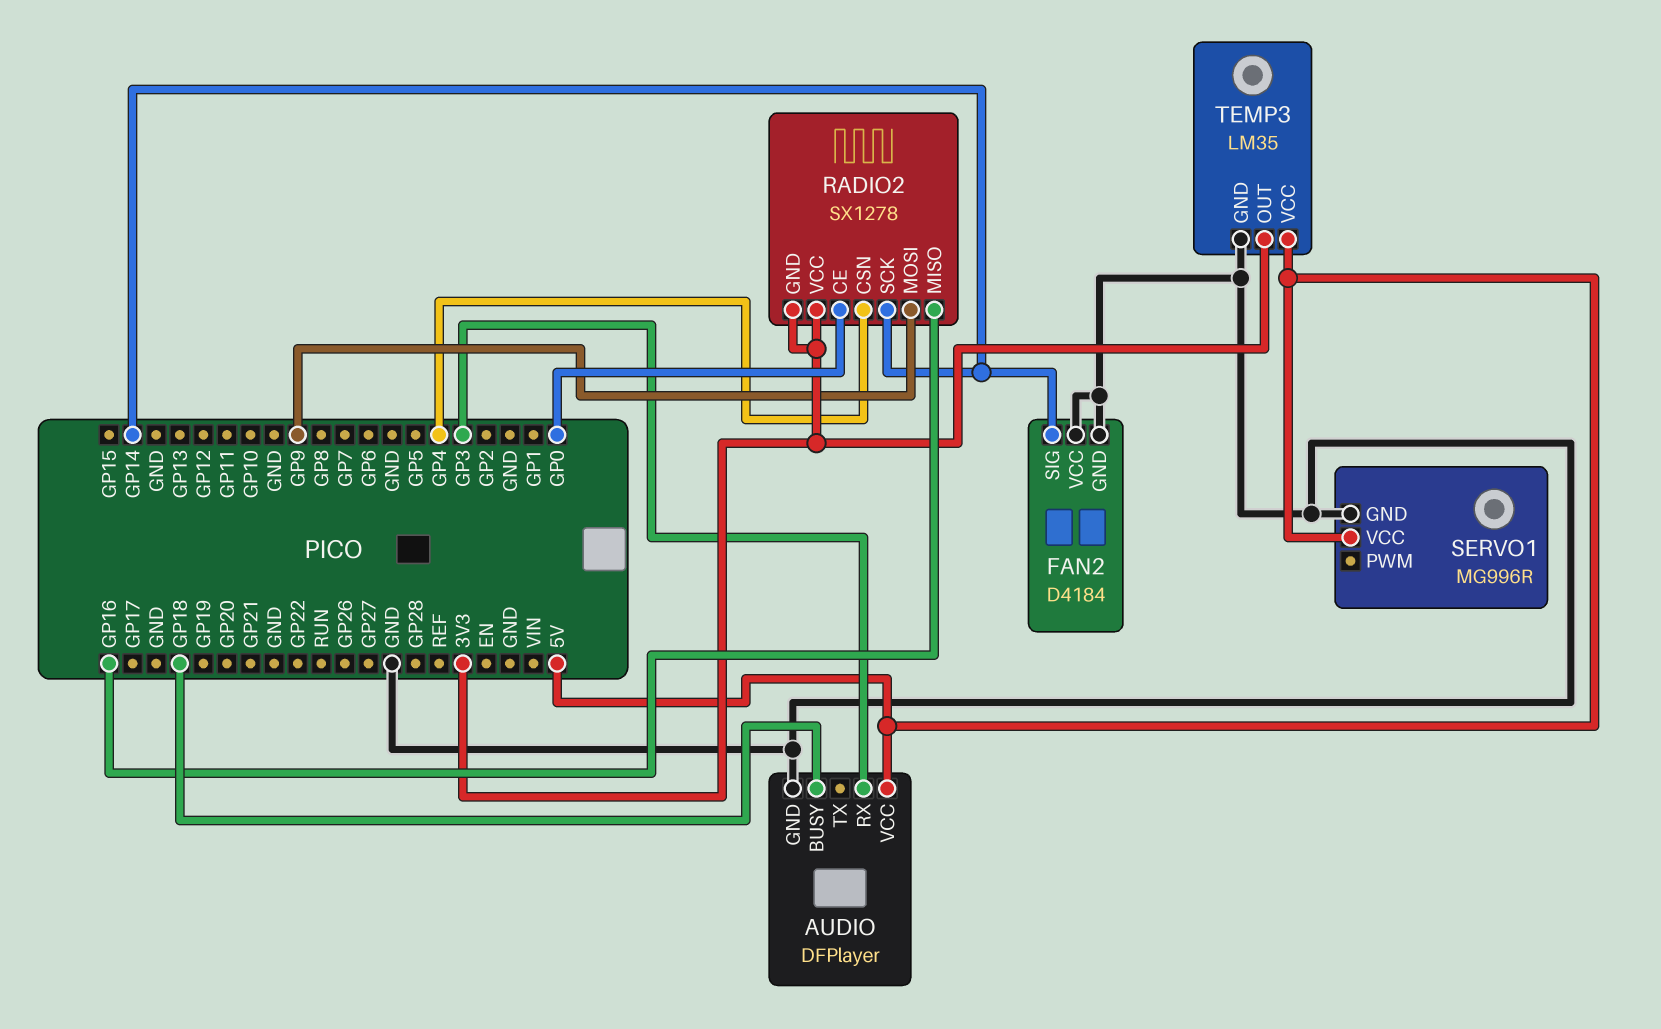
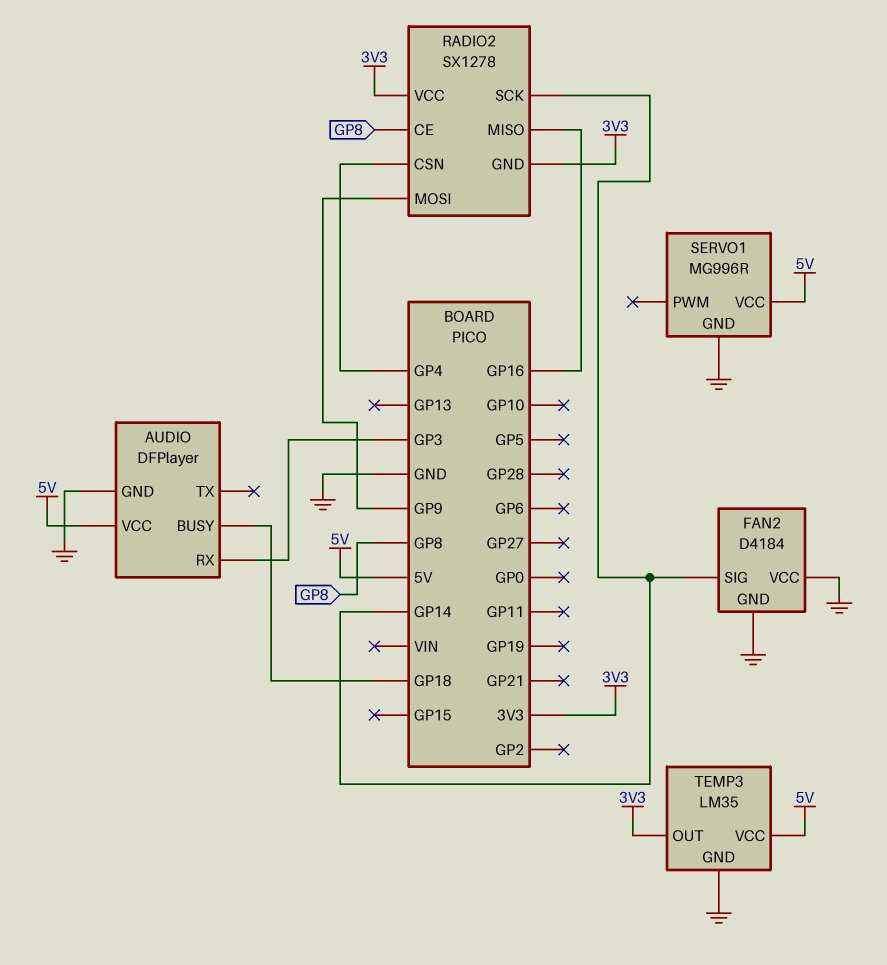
RADIO2 pin CE: GP0 -> GP8

